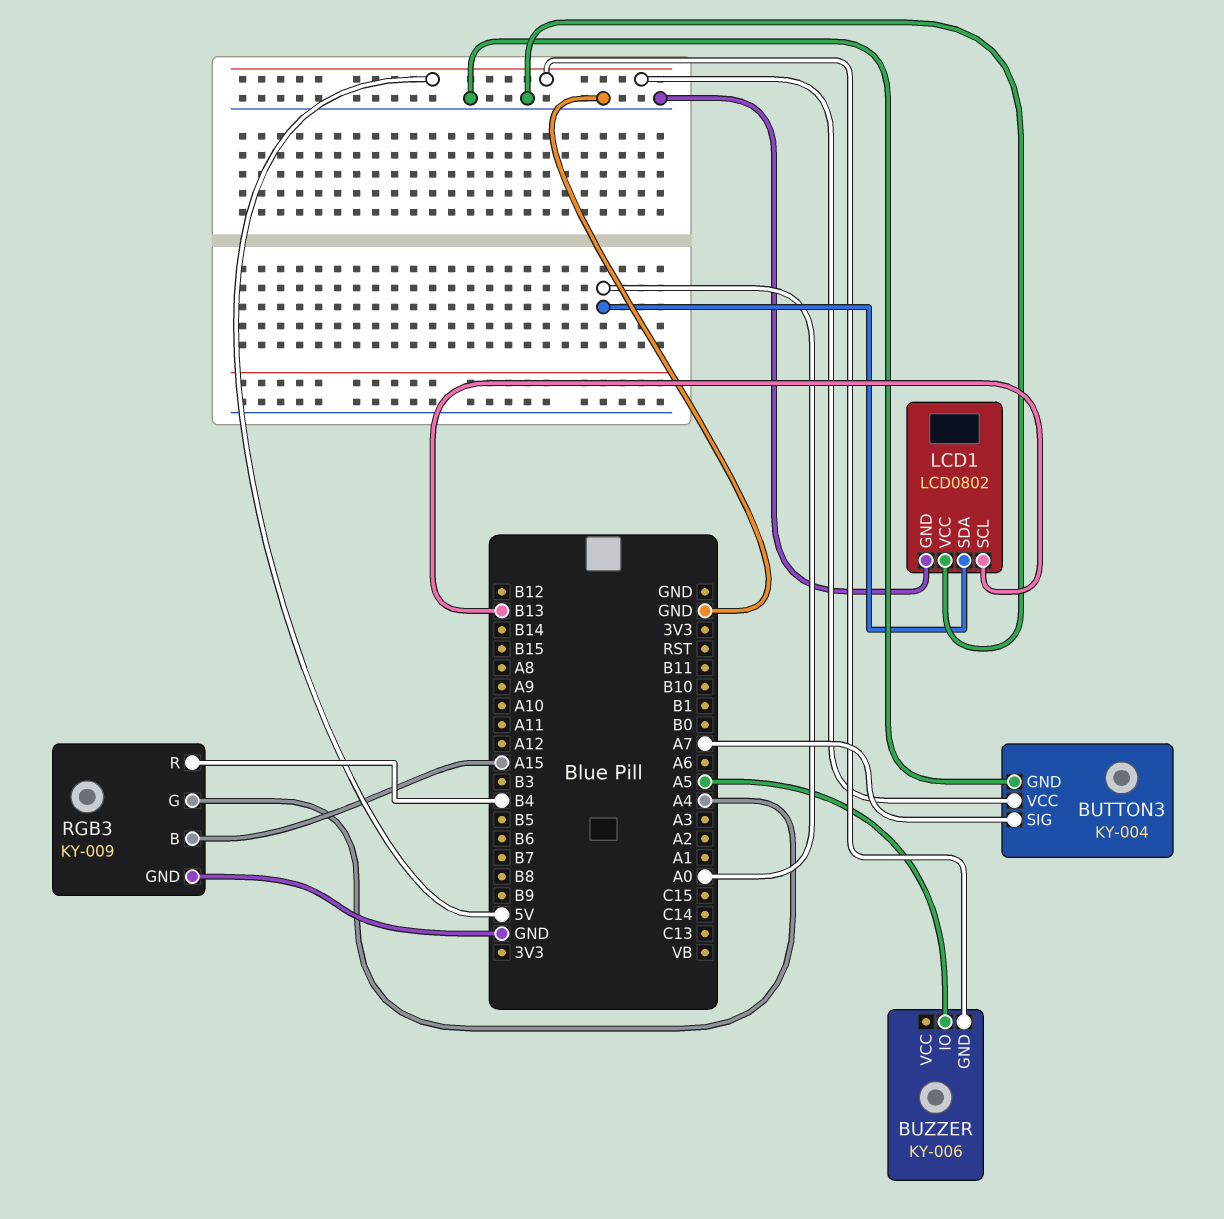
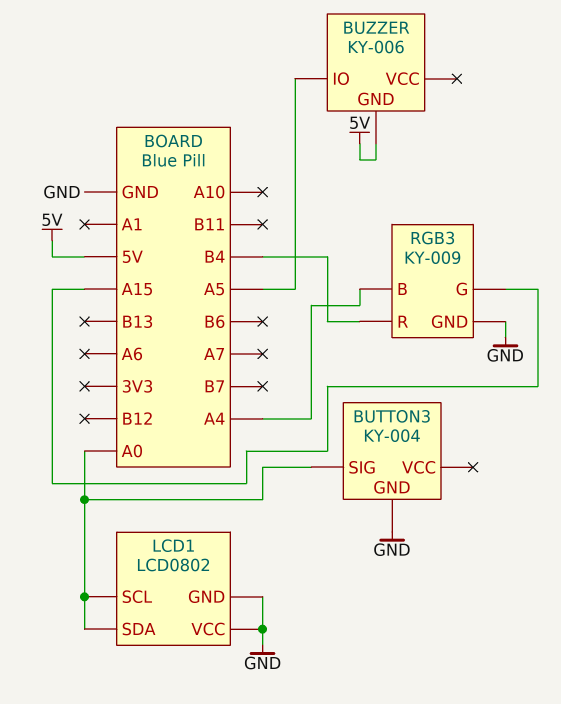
BUTTON3 pin SIG: A7 -> A0
BUTTON3 pin VCC: 5V -> none
LCD1 pin SCL: B13 -> A0
RGB3 pin B: A15 -> A4
RGB3 pin G: A4 -> A15

